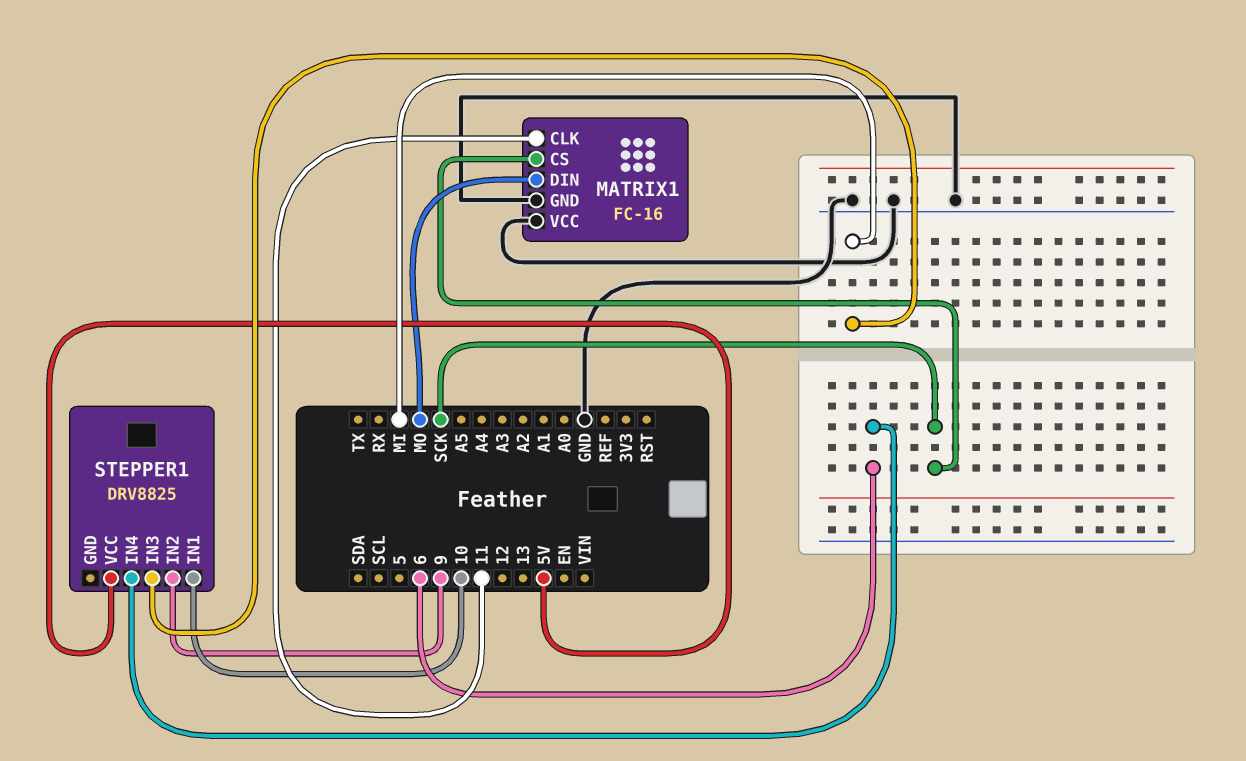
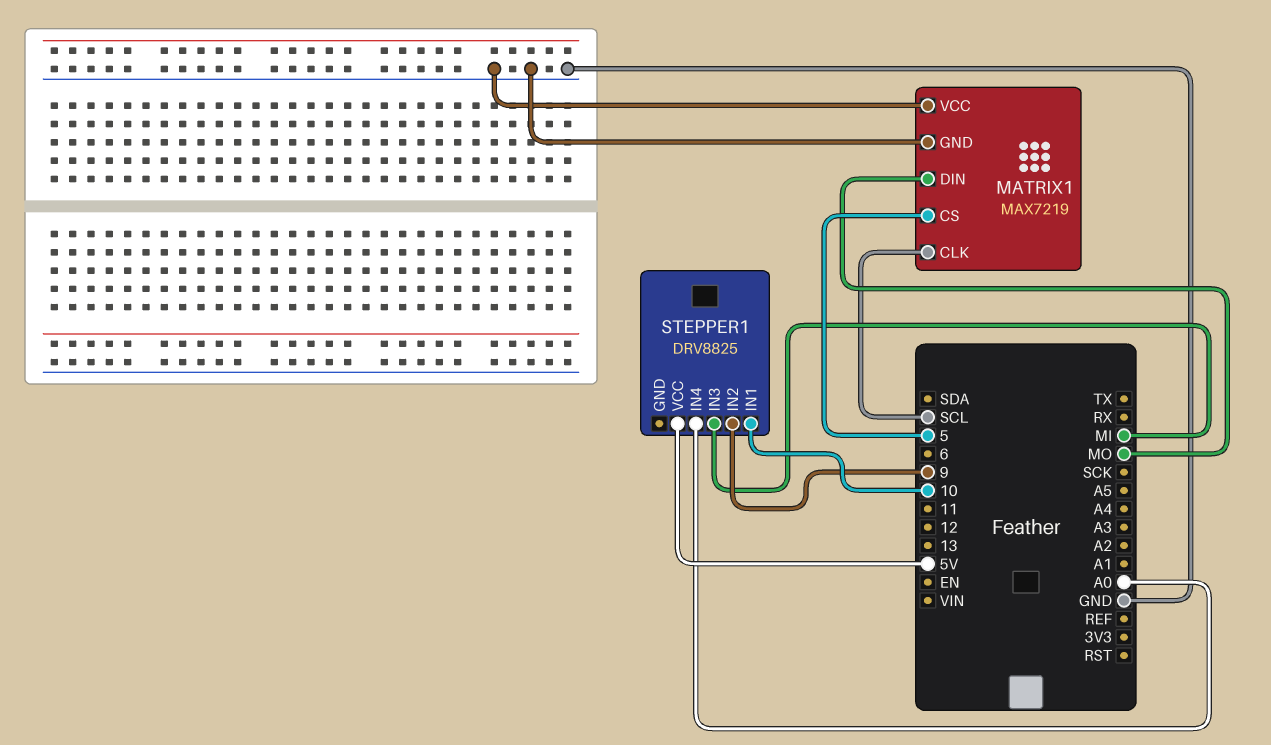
MATRIX1: FC-16 -> MAX7219
MATRIX1 pin CLK: 11 -> SCL
MATRIX1 pin CS: SCK -> 5
STEPPER1 pin IN4: 6 -> A0

